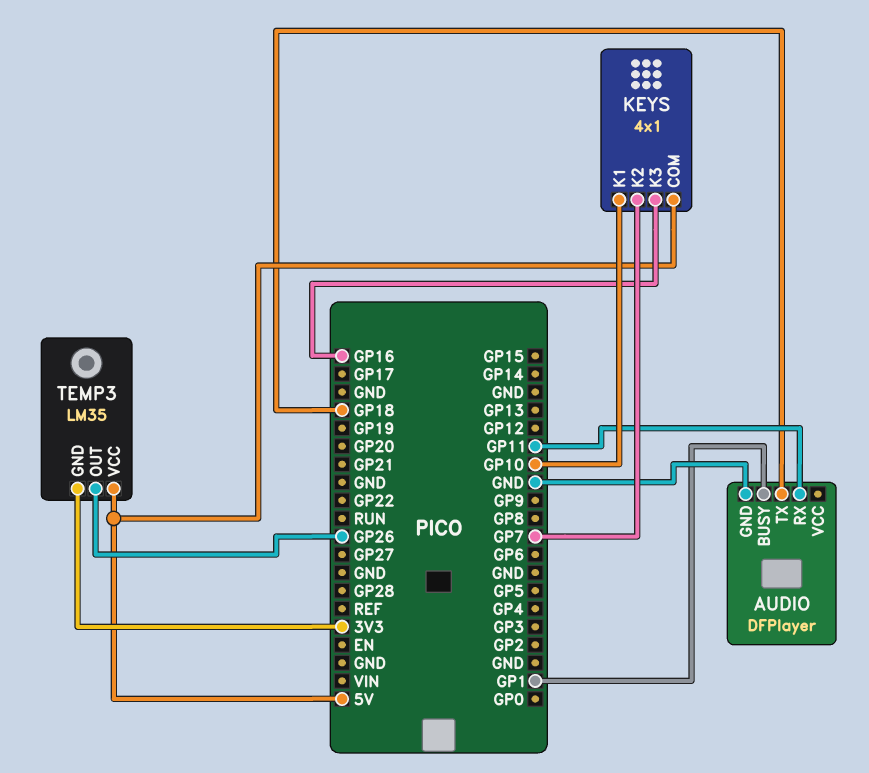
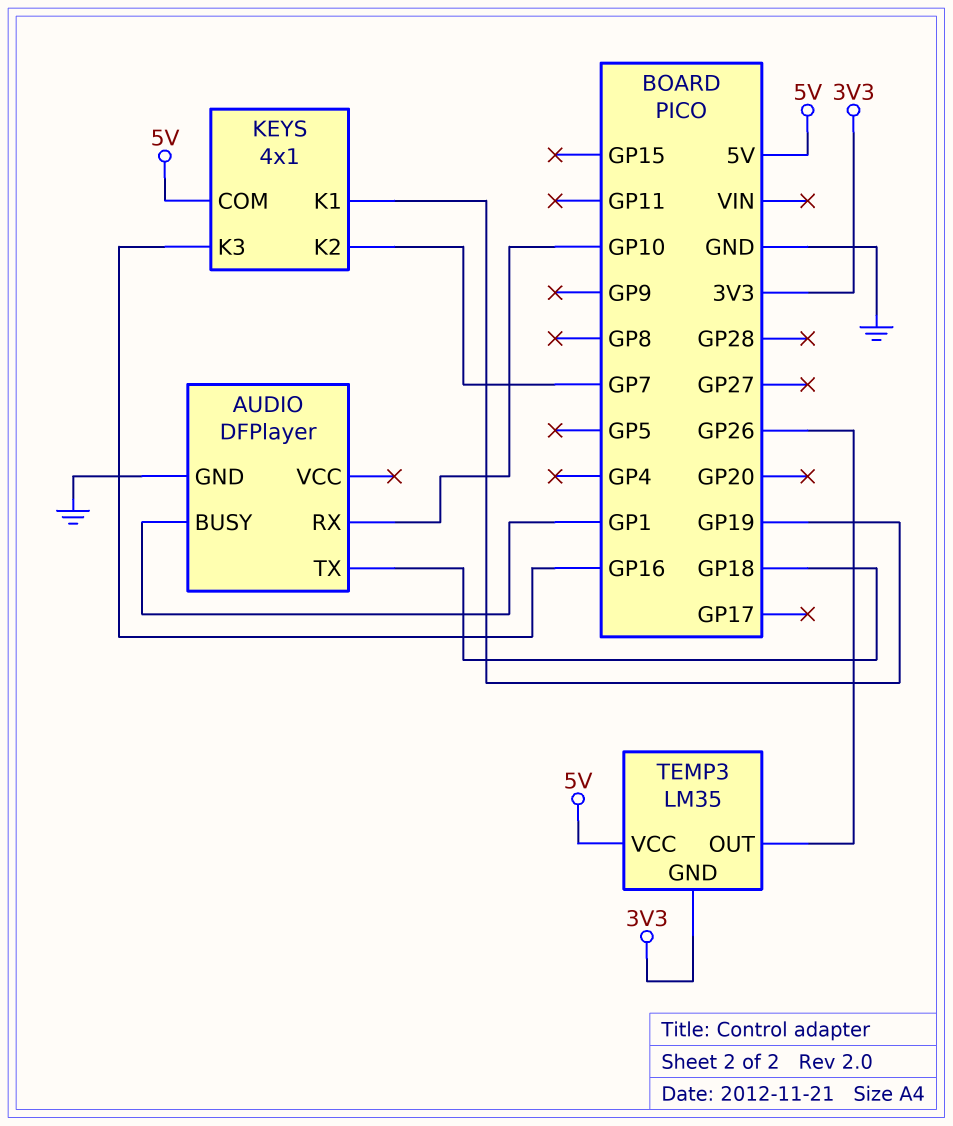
AUDIO pin RX: GP11 -> GP10
KEYS pin K1: GP10 -> GP19

